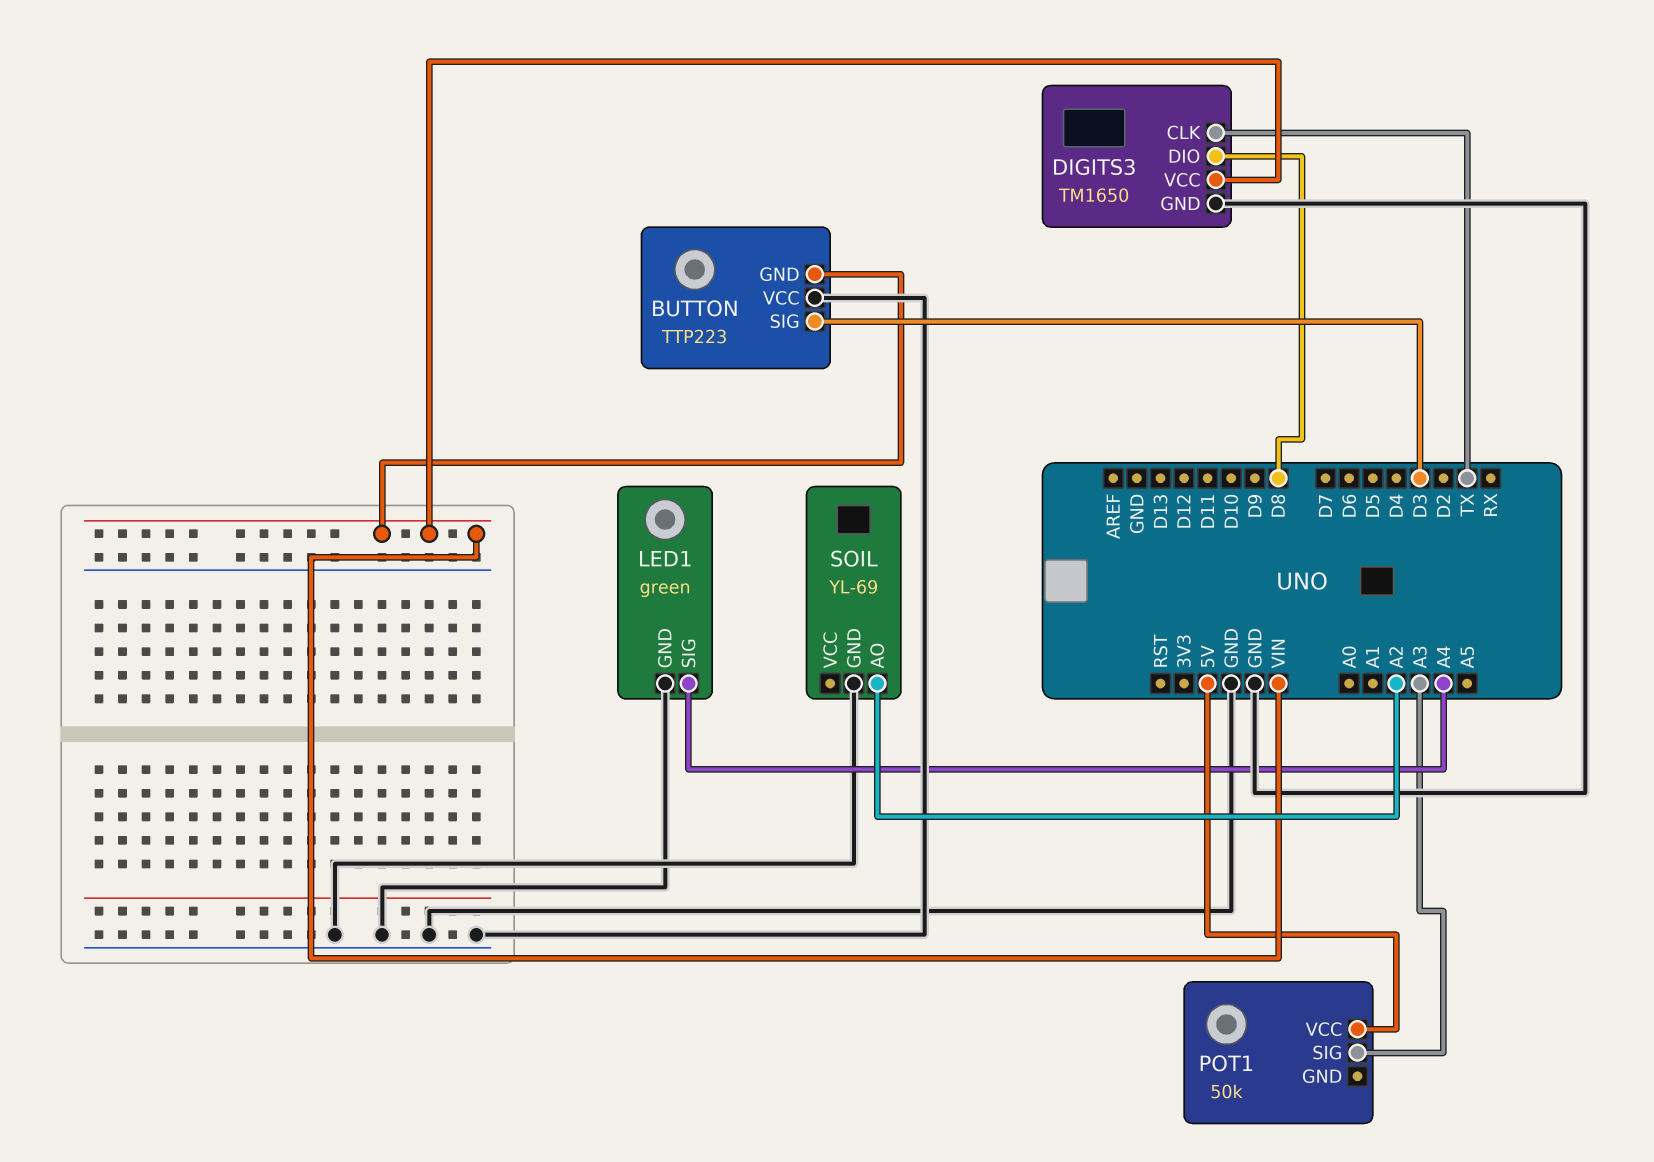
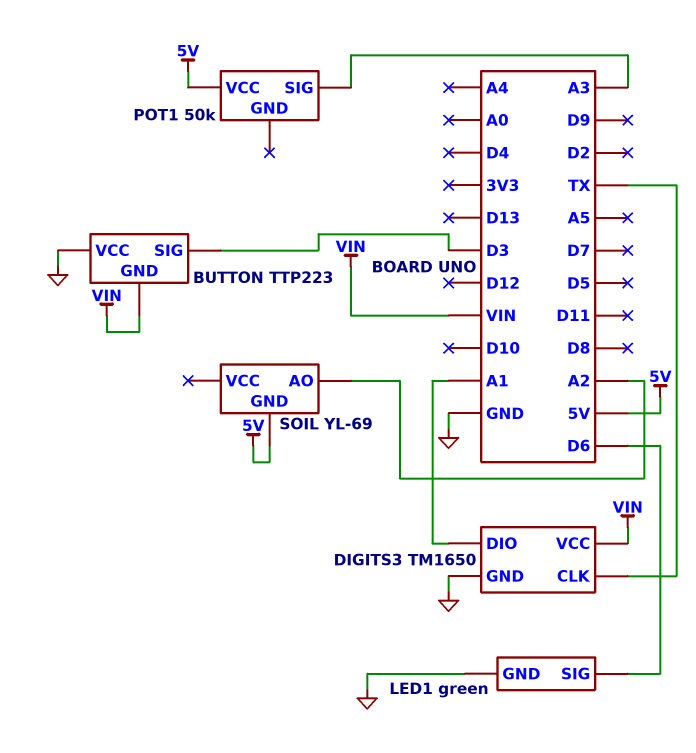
DIGITS3 pin DIO: D8 -> A1
LED1 pin SIG: A4 -> D6
SOIL pin GND: GND -> 5V

